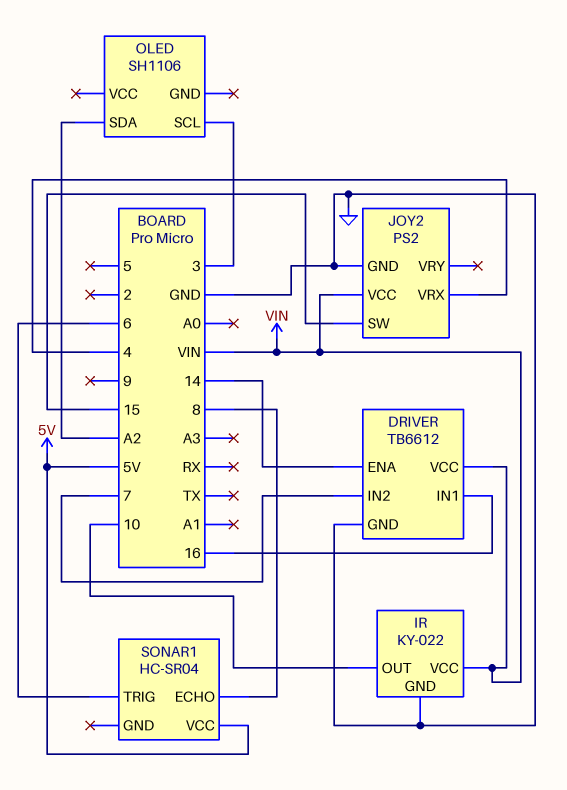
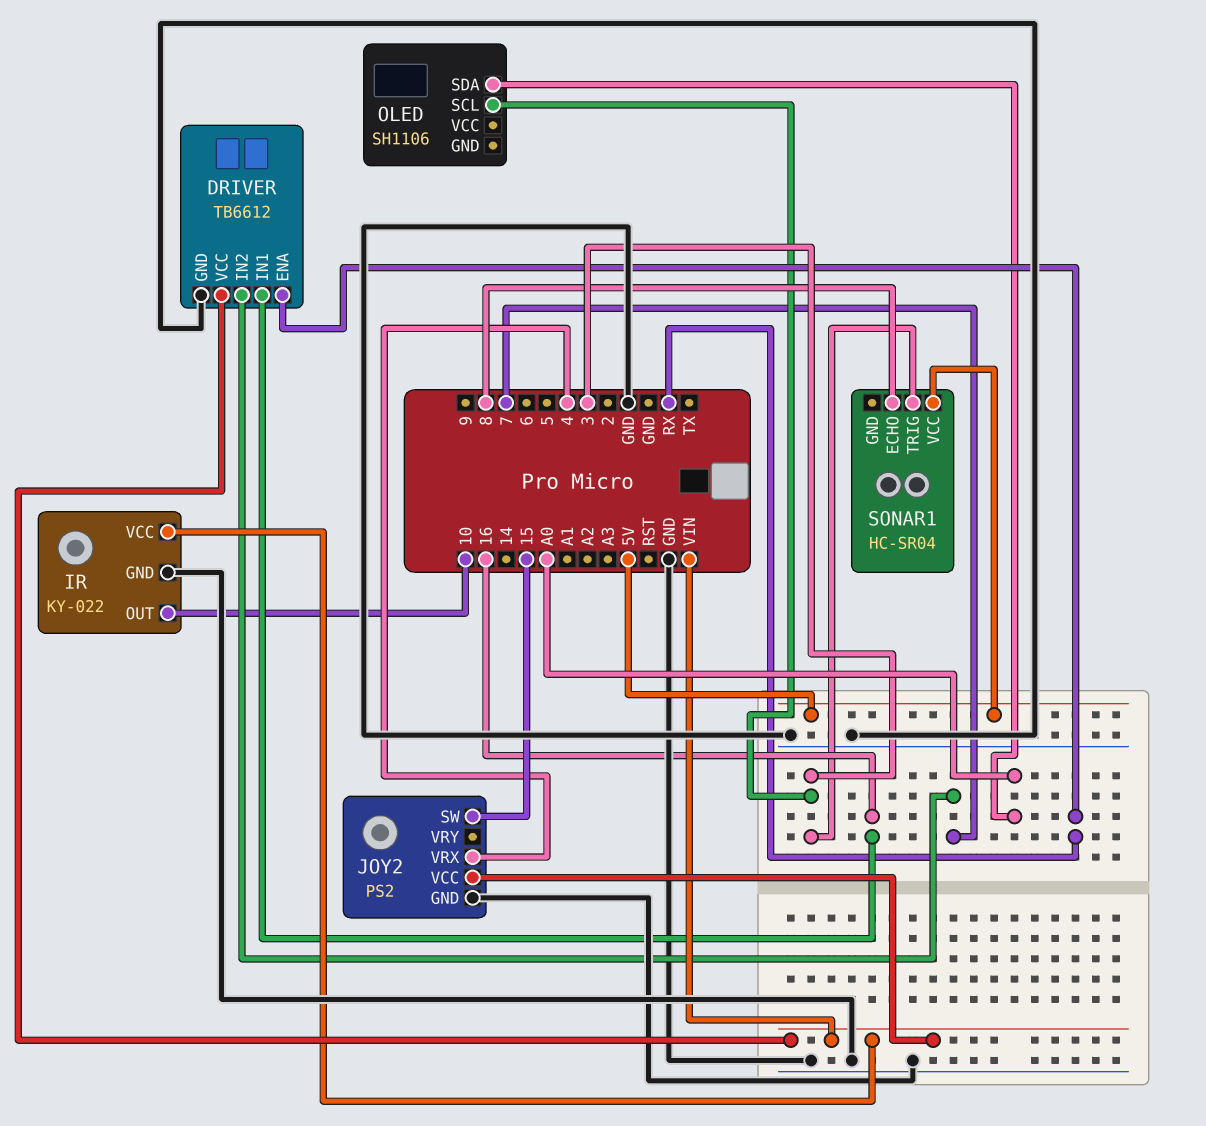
DRIVER pin ENA: 14 -> RX
OLED pin SDA: A2 -> A0
SONAR1 pin TRIG: 6 -> 3

